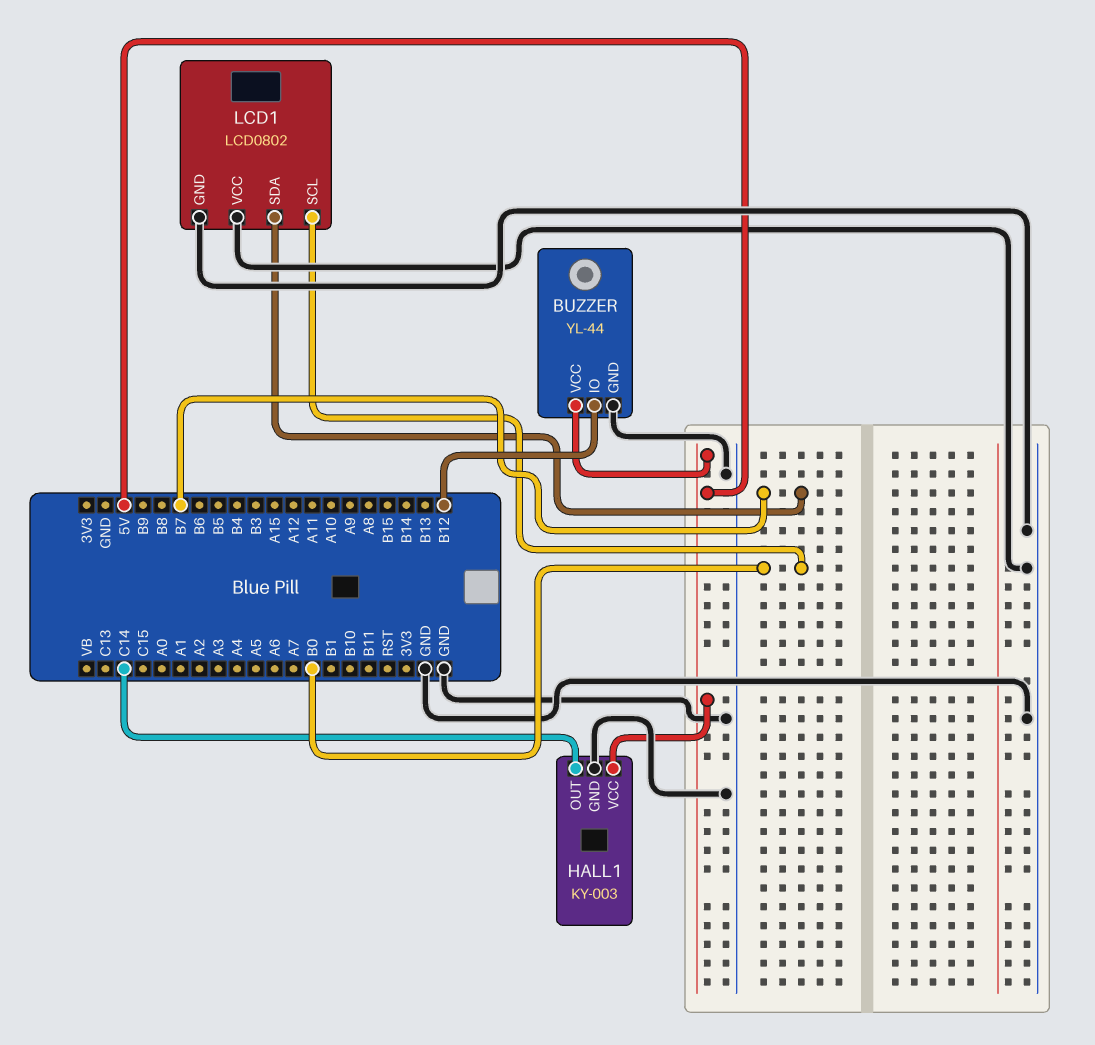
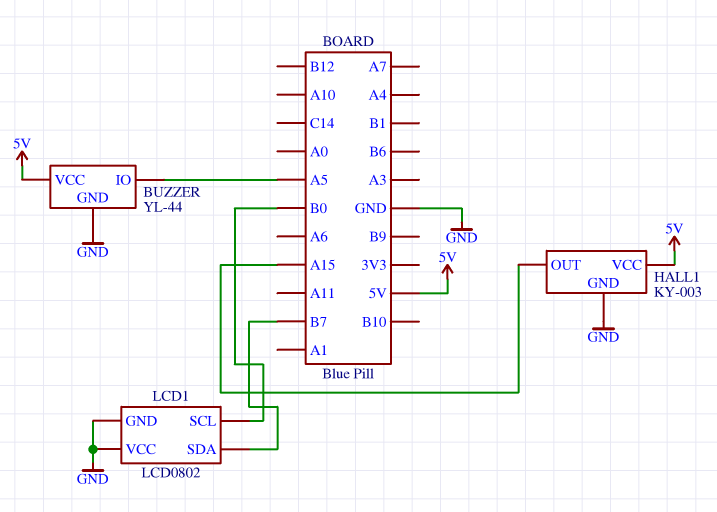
BUZZER pin IO: B12 -> A5
HALL1 pin OUT: C14 -> A15

